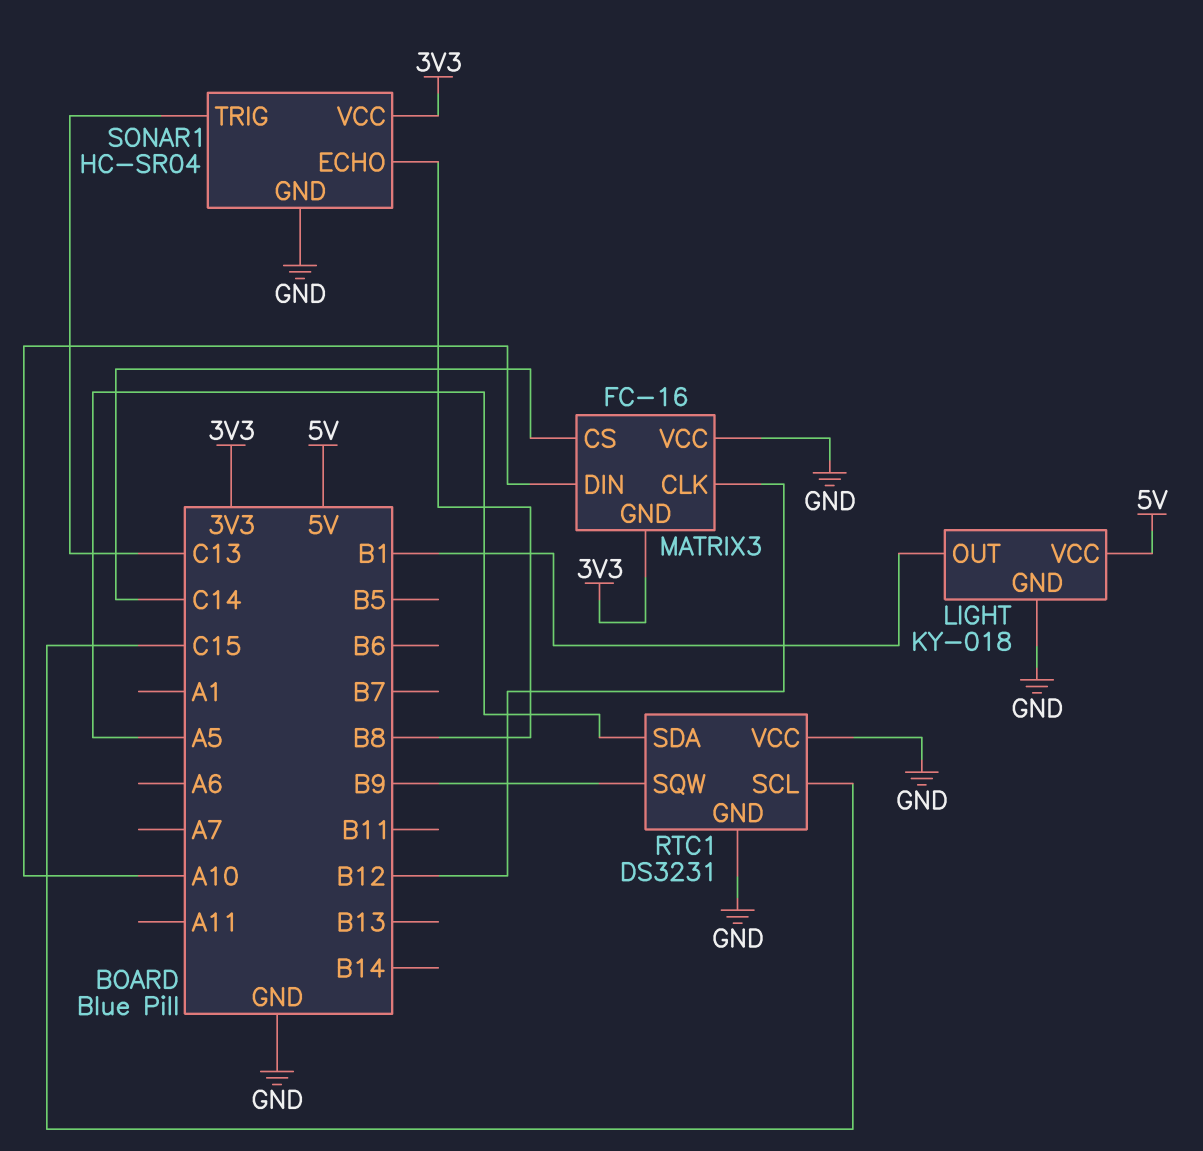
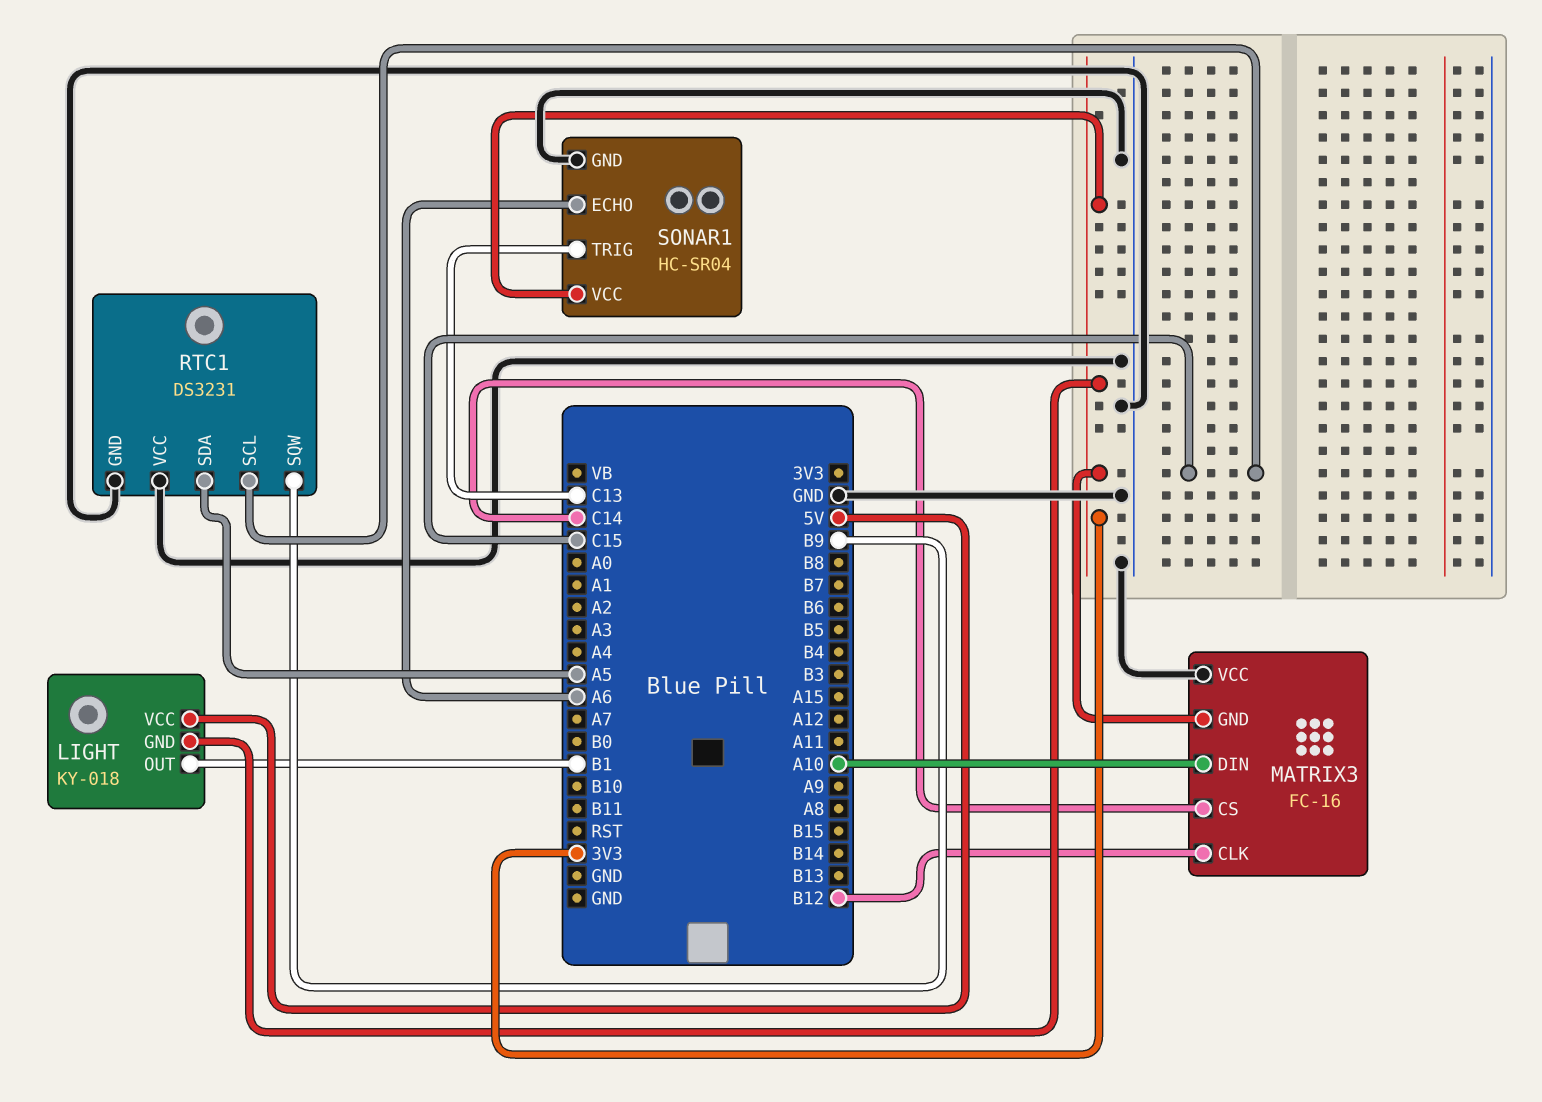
LIGHT pin GND: GND -> 3V3
SONAR1 pin ECHO: B8 -> A6

